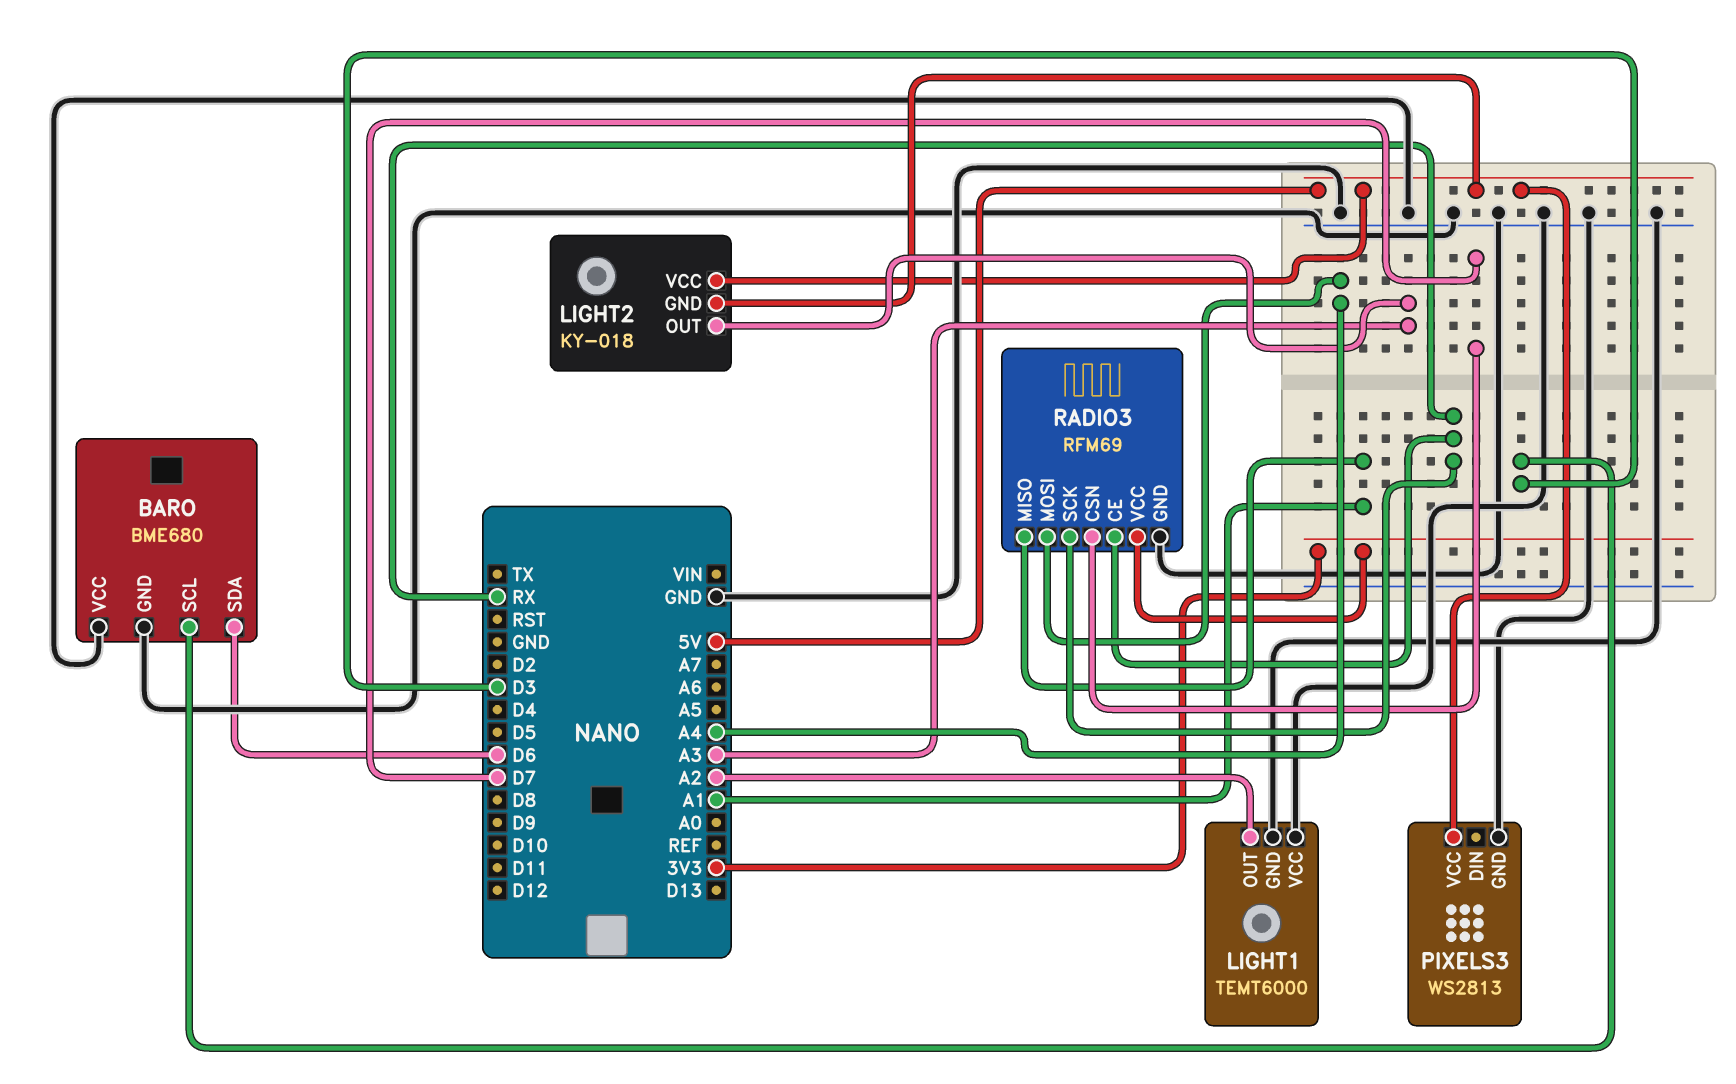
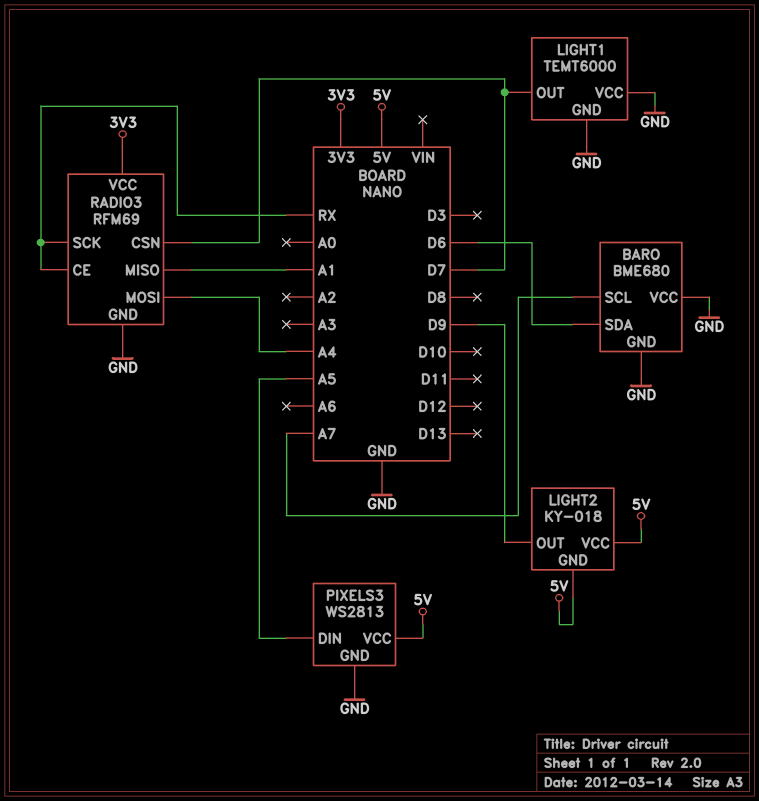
BARO pin SCL: D3 -> A7
LIGHT1 pin OUT: A2 -> D7
LIGHT2 pin OUT: A3 -> D9
PIXELS3 pin DIN: none -> A5

